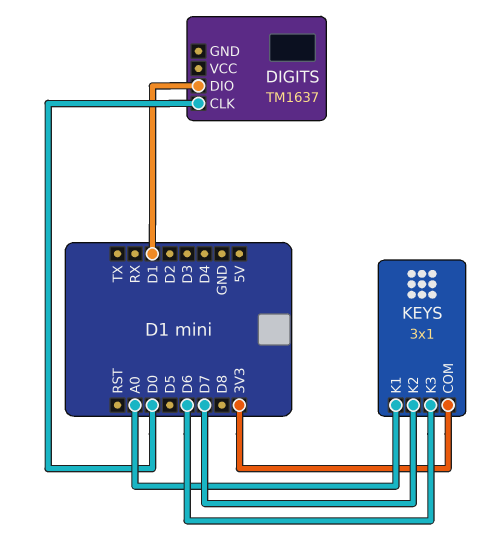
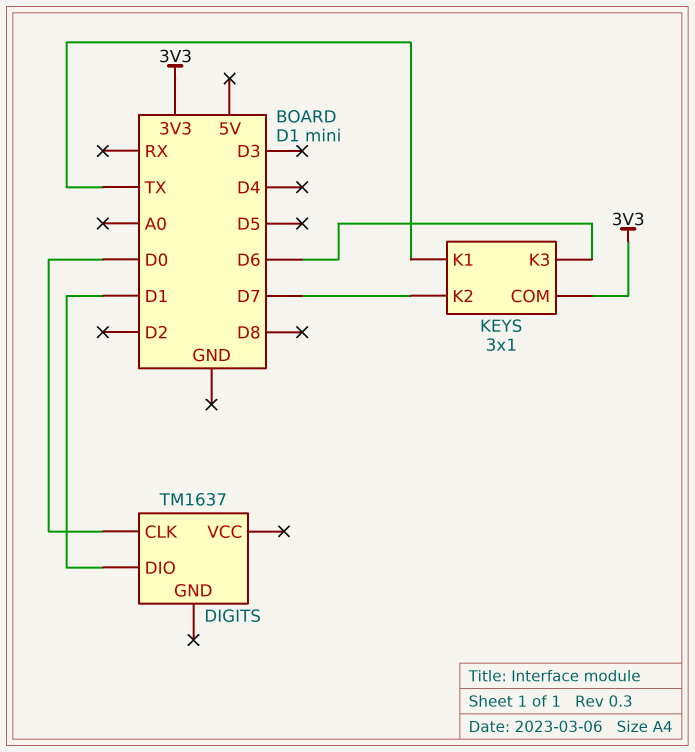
KEYS pin K1: A0 -> TX

